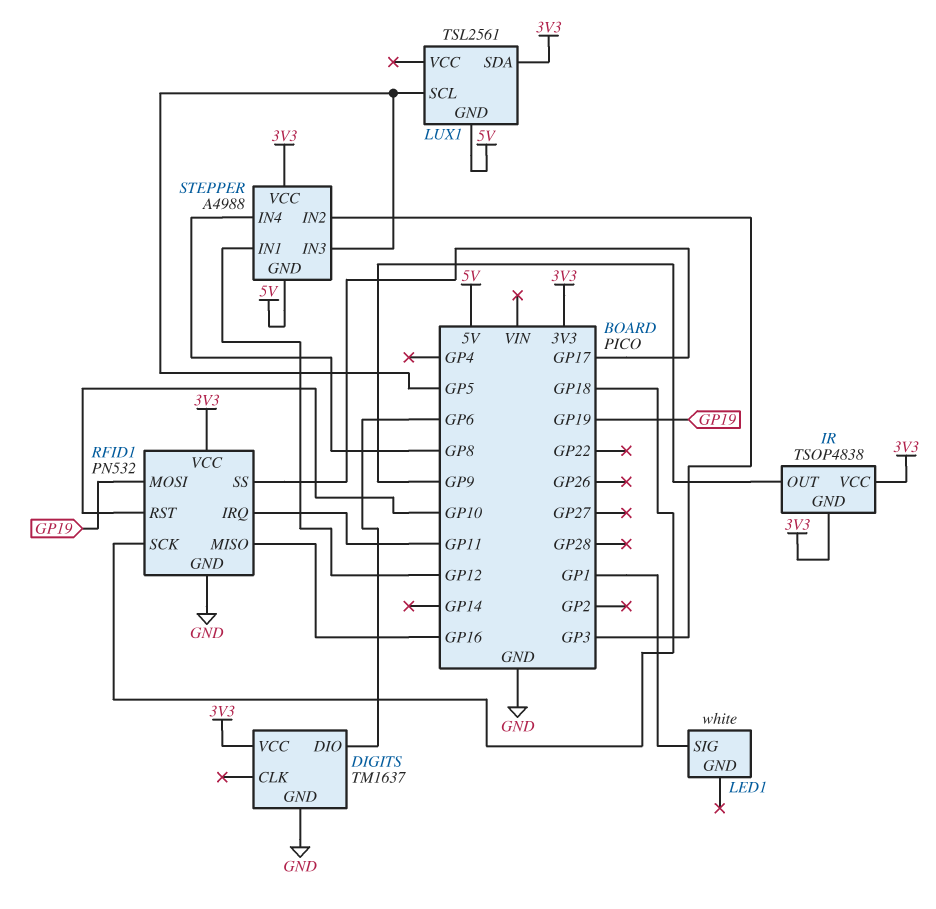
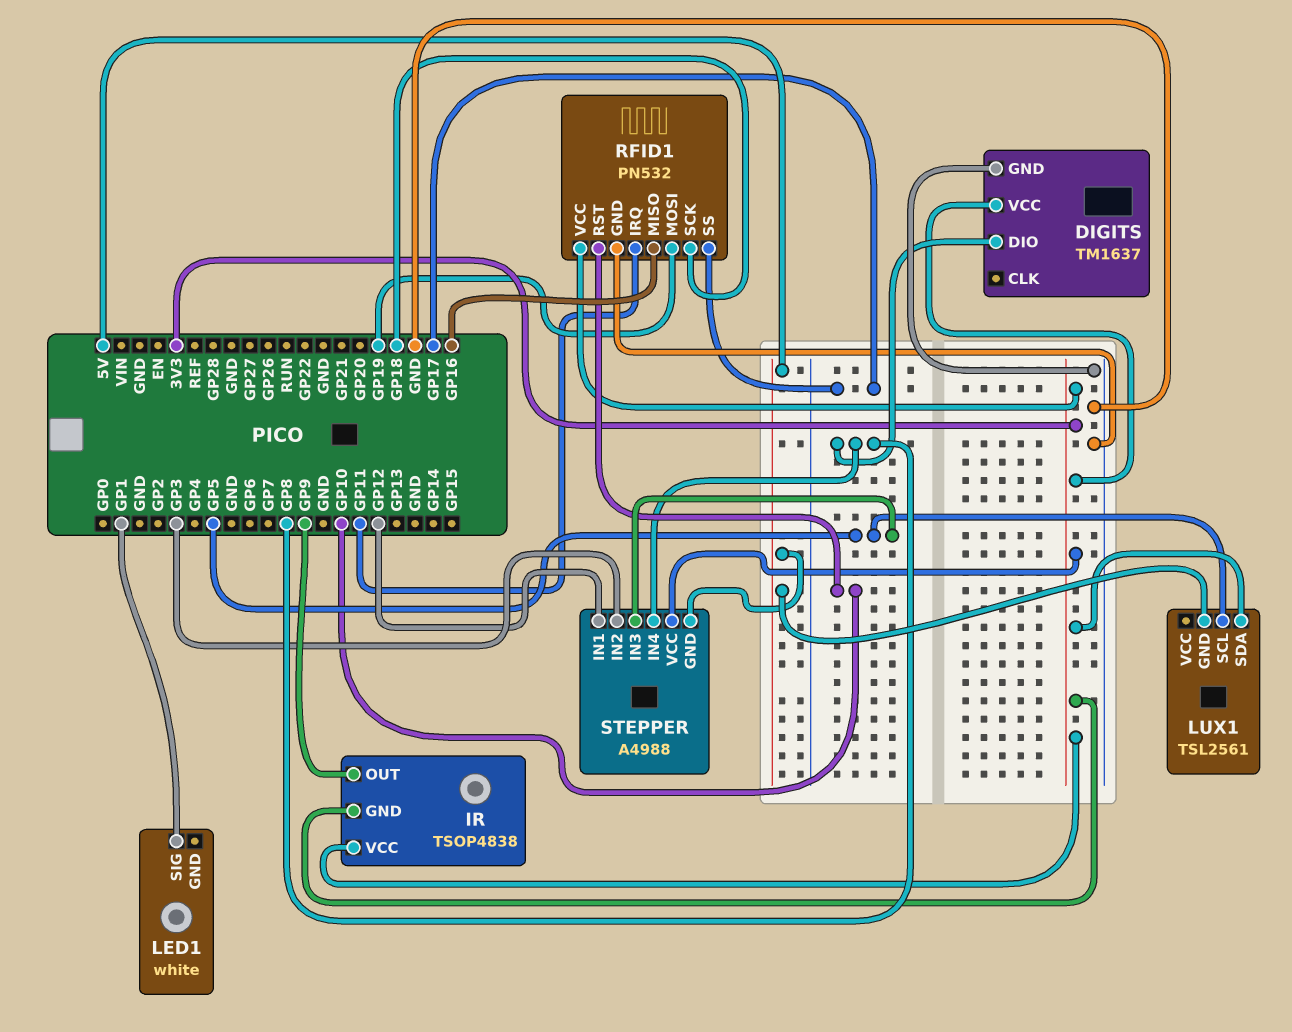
DIGITS pin DIO: GP6 -> GP8

